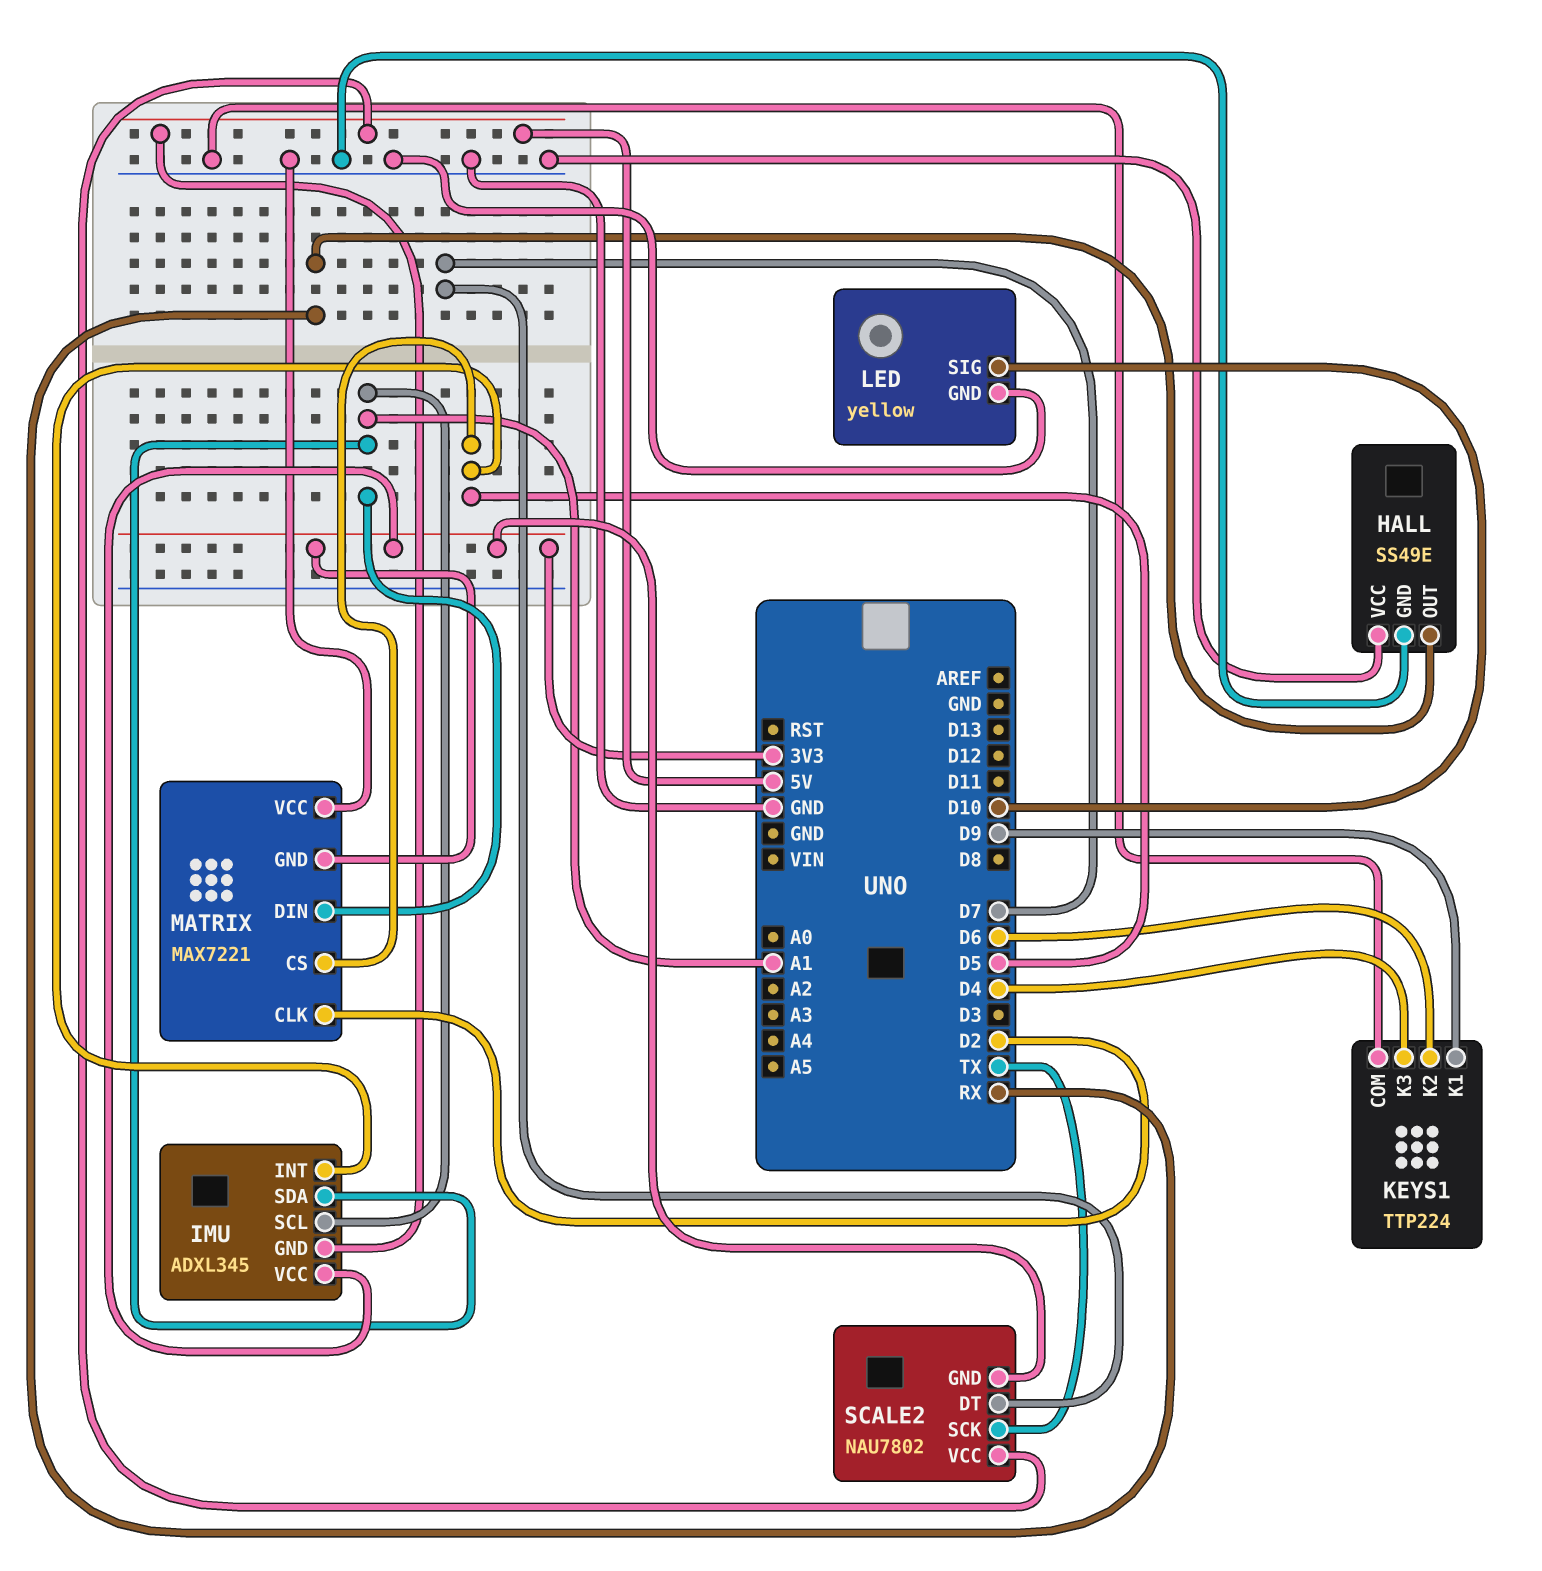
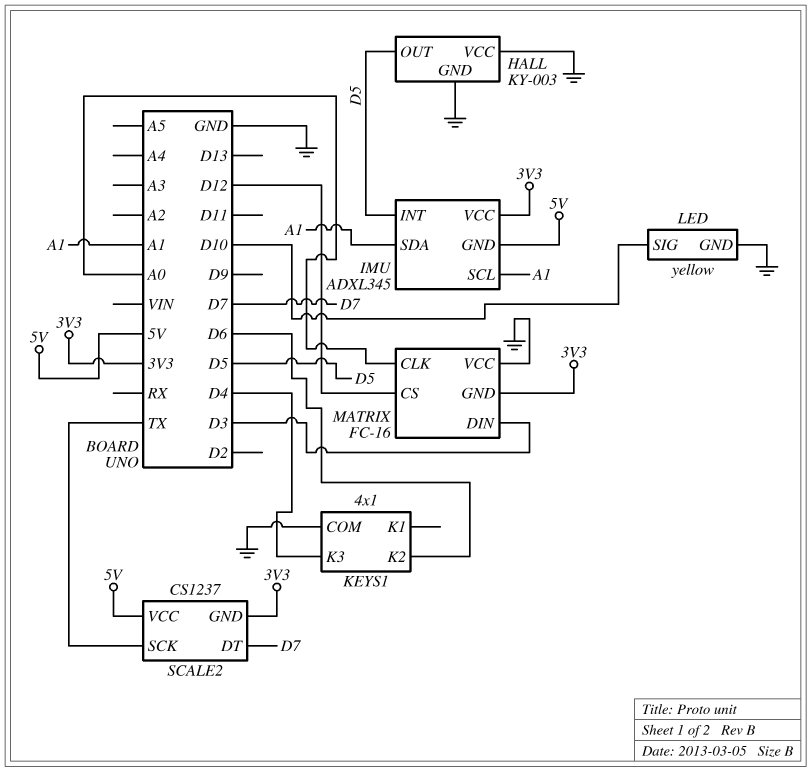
HALL: SS49E -> KY-003
HALL pin OUT: RX -> D5
KEYS1: TTP224 -> 4x1
KEYS1 pin K1: D9 -> none
MATRIX: MAX7221 -> FC-16
MATRIX pin CLK: D2 -> A0
MATRIX pin CS: D5 -> D12
MATRIX pin DIN: A1 -> D3
SCALE2: NAU7802 -> CS1237

